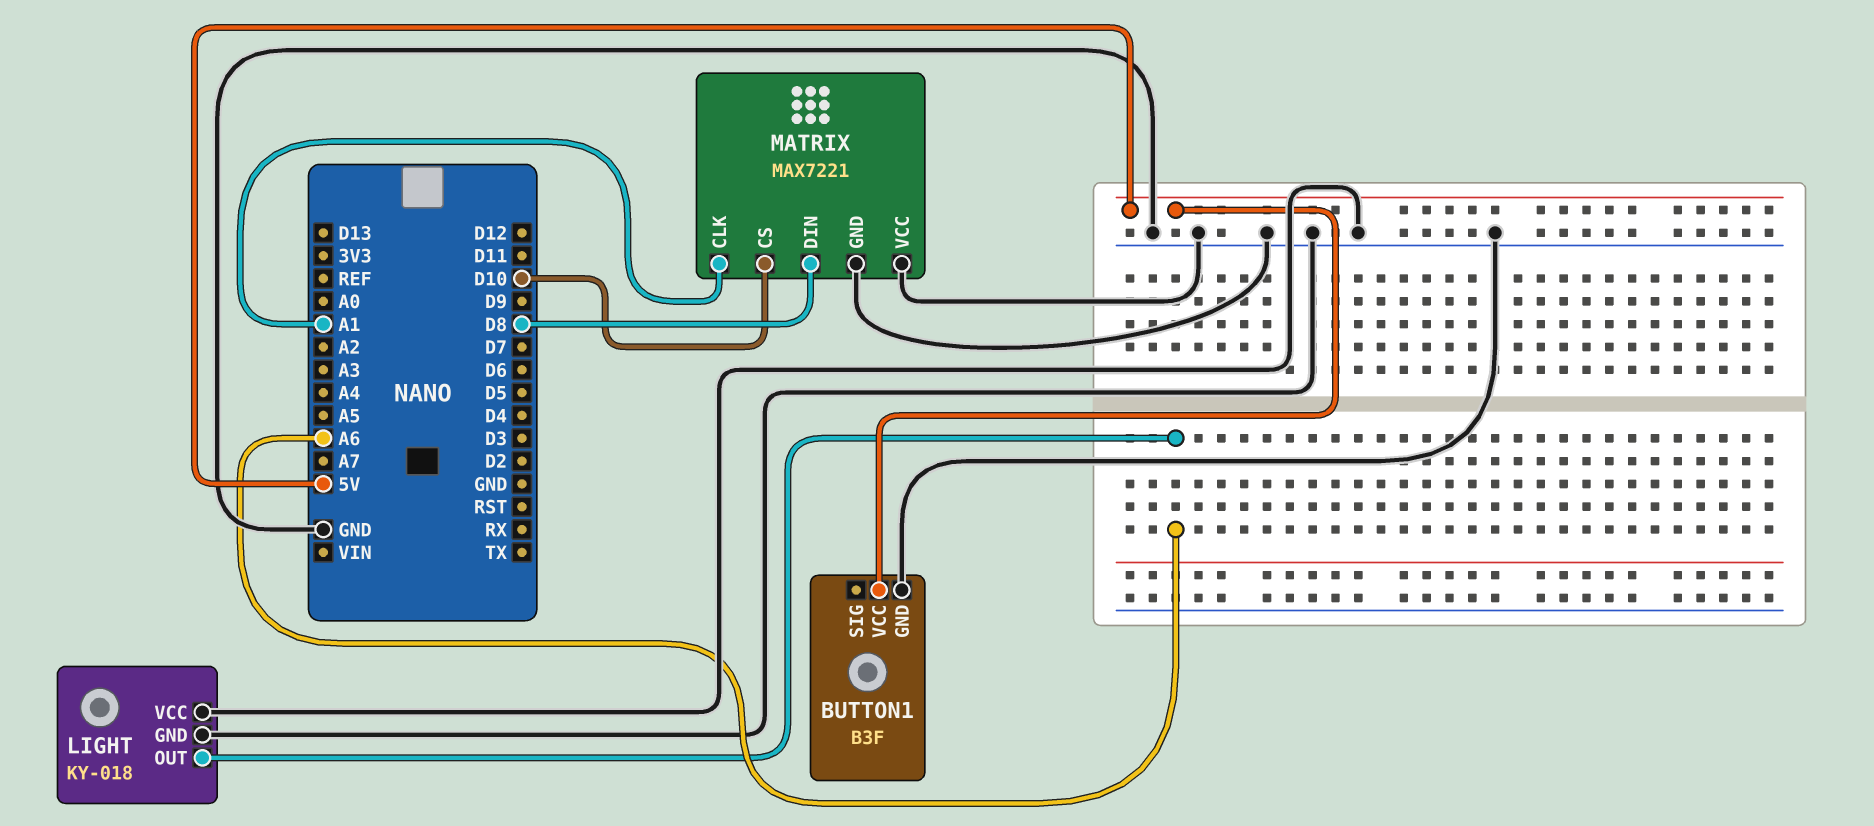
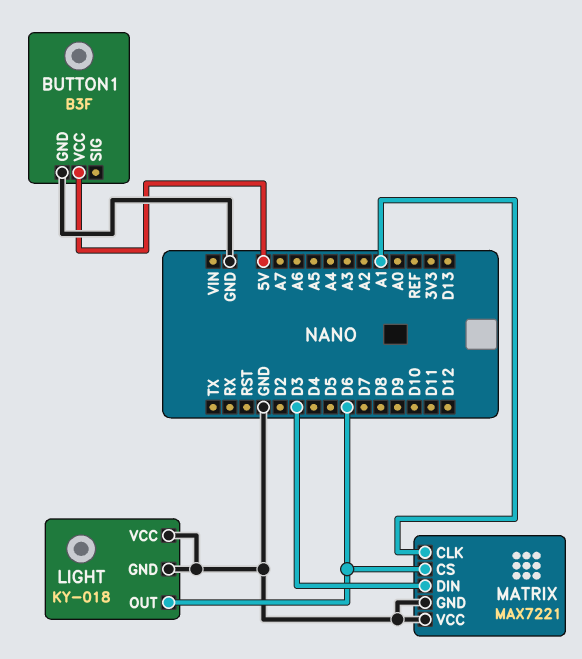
LIGHT pin OUT: A6 -> D6
MATRIX pin CS: D10 -> D6
MATRIX pin DIN: D8 -> D3

